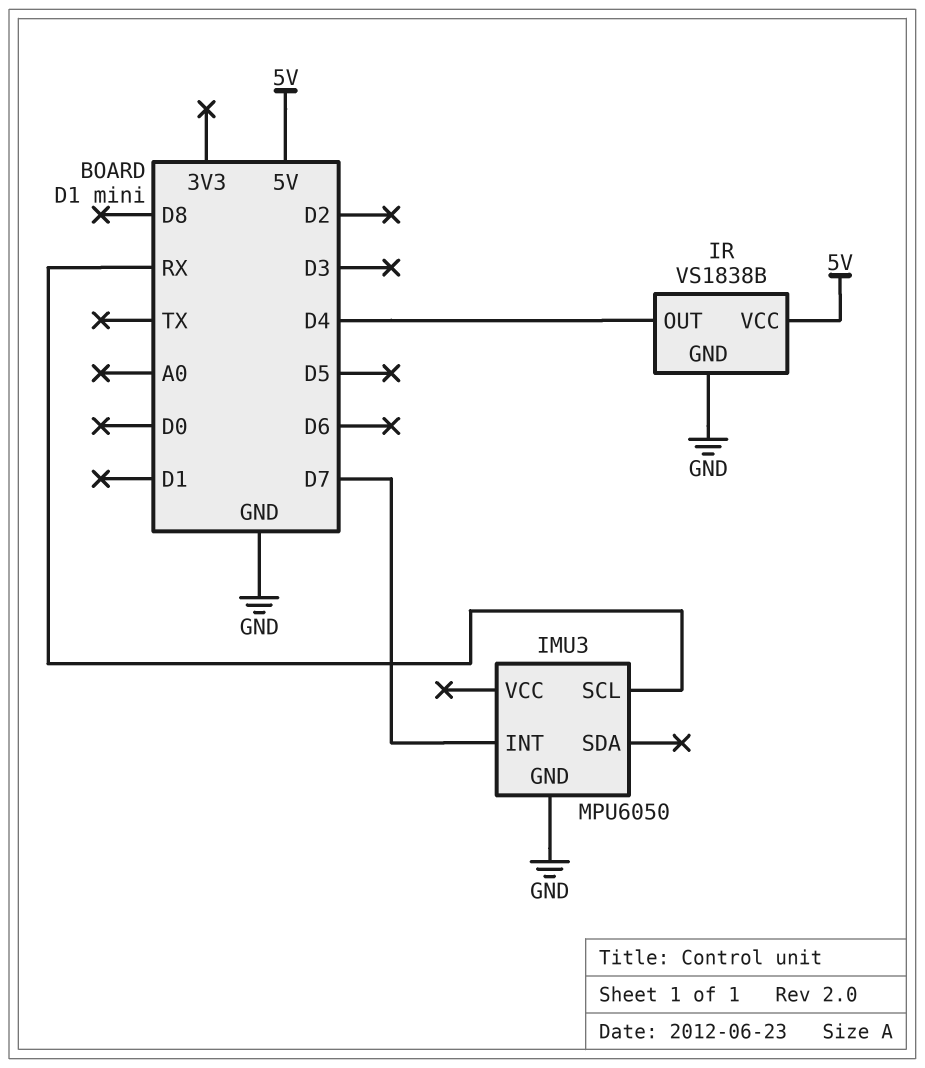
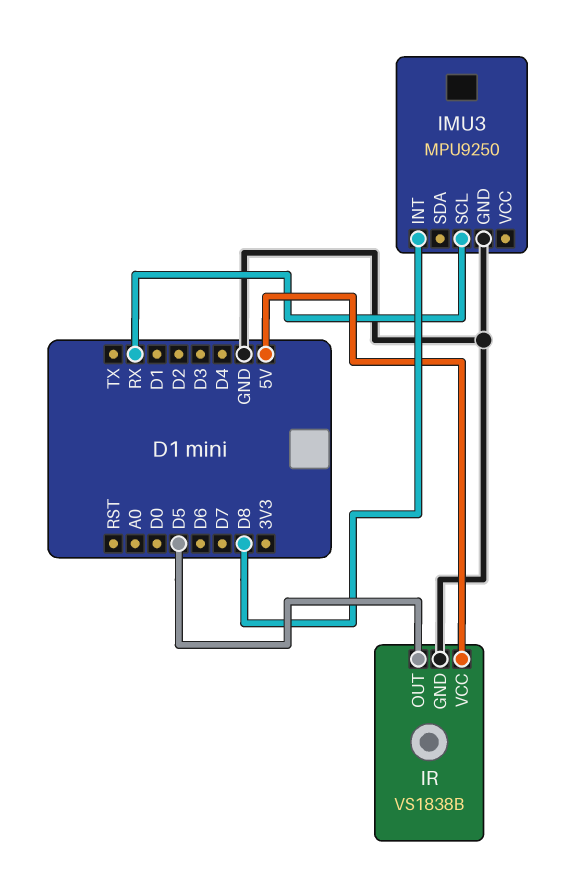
IMU3: MPU6050 -> MPU9250
IMU3 pin INT: D7 -> D8
IR pin OUT: D4 -> D5

